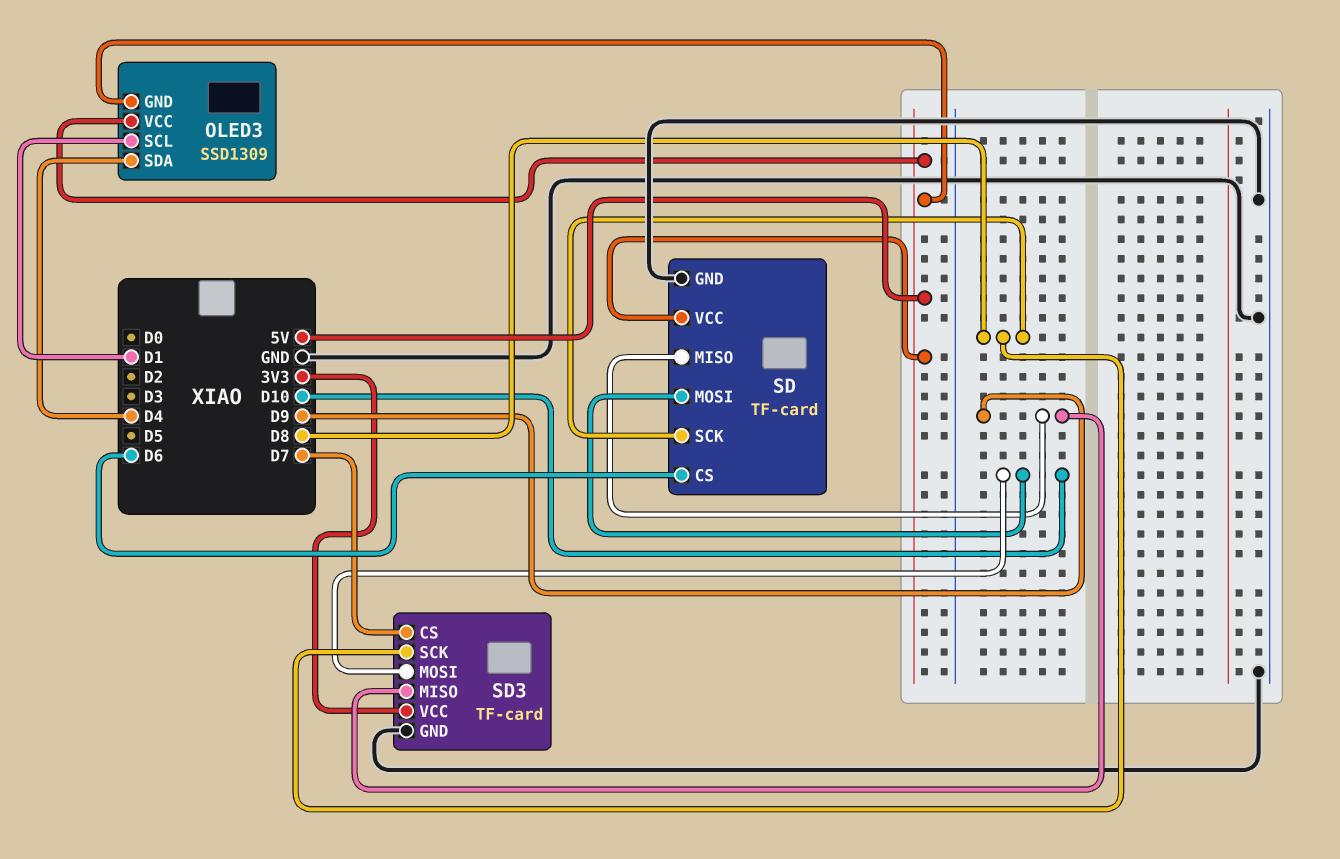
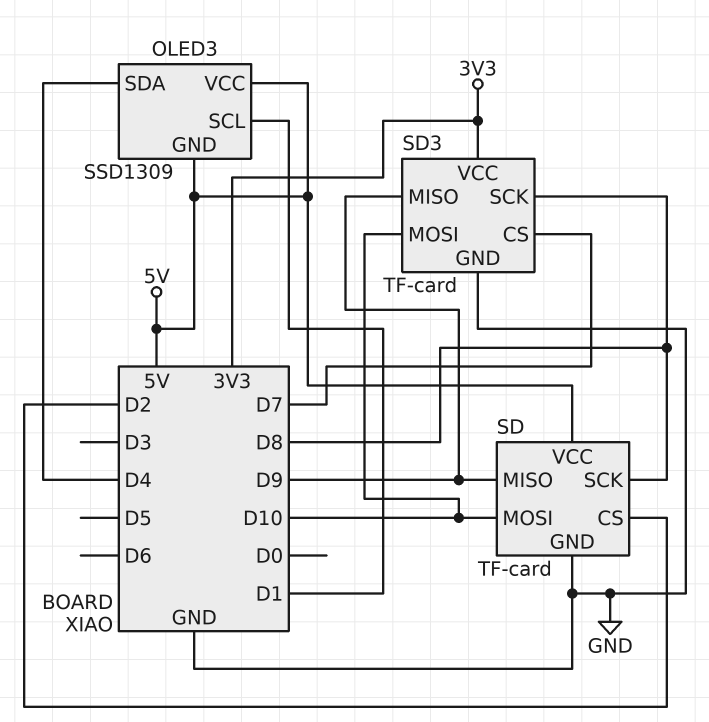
SD pin CS: D6 -> D2

